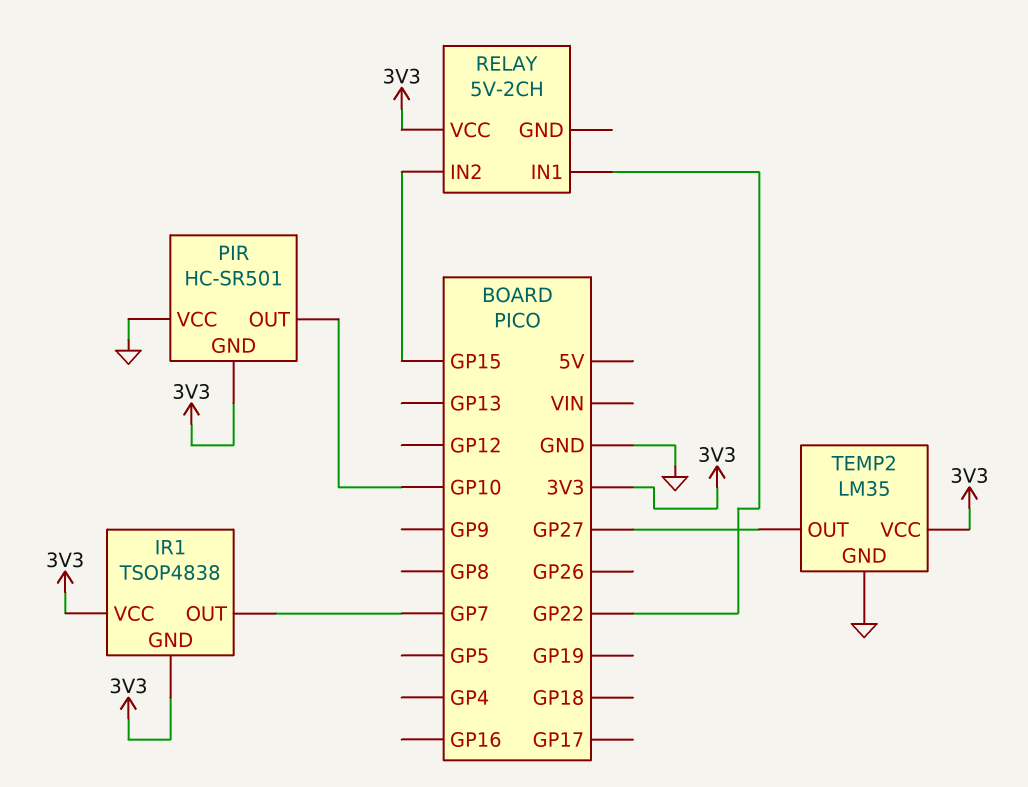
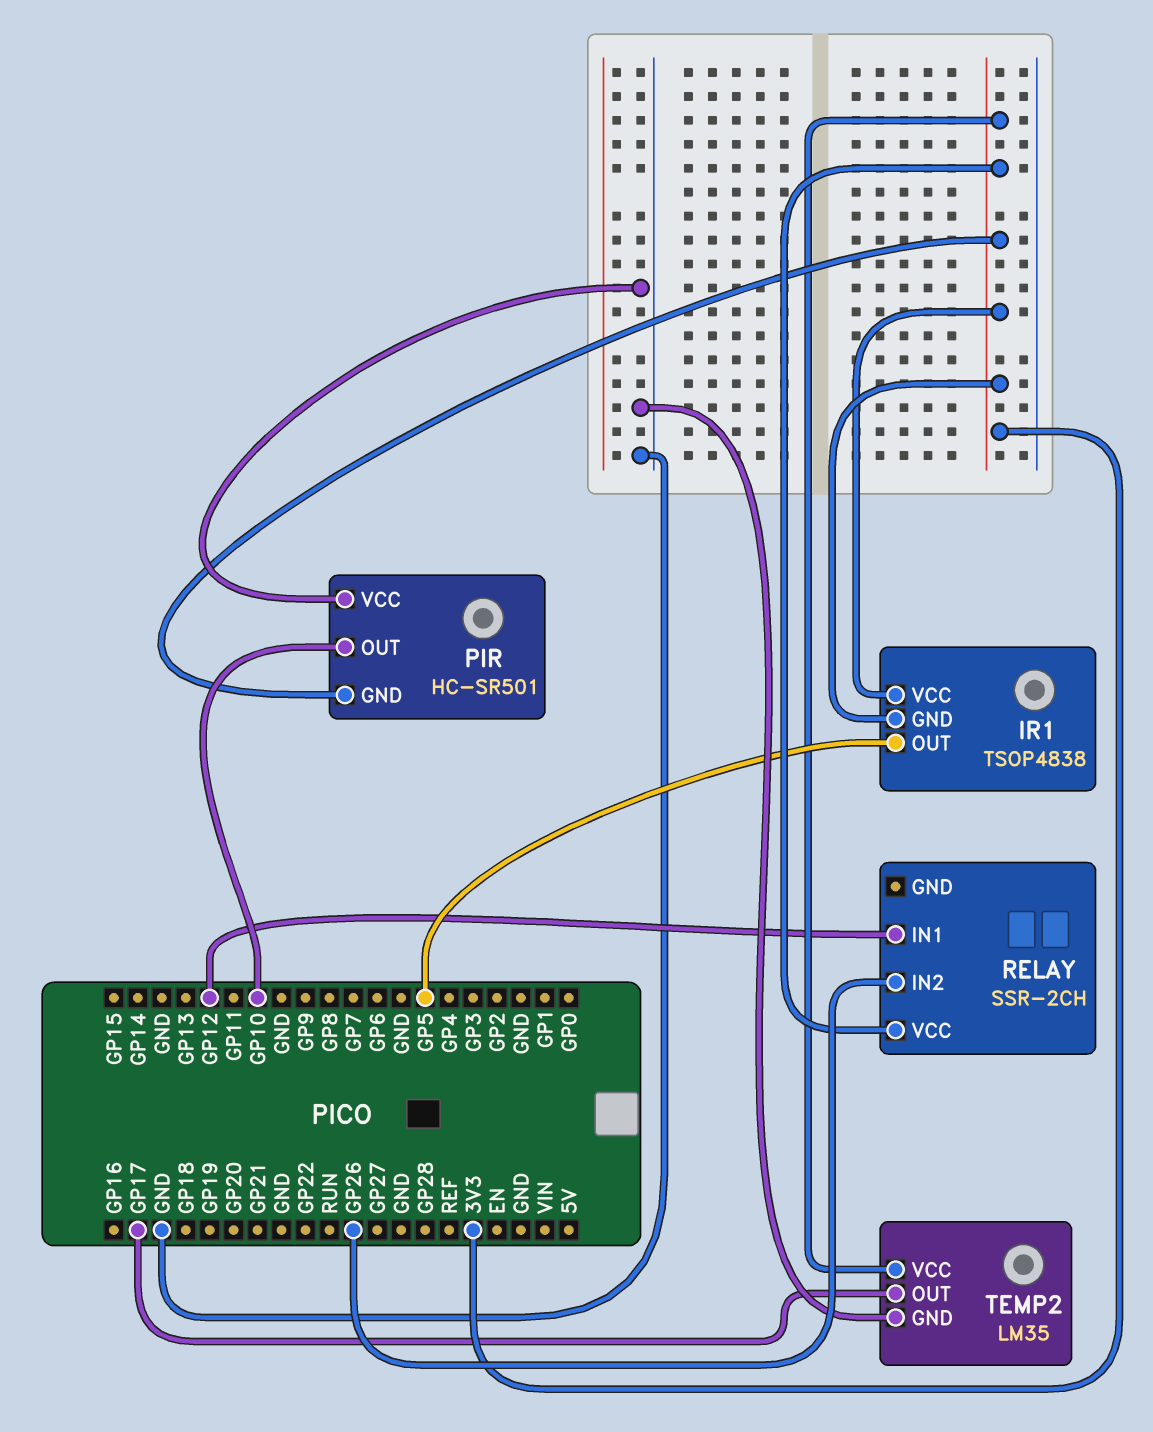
IR1 pin OUT: GP7 -> GP5
RELAY: 5V-2CH -> SSR-2CH
RELAY pin IN1: GP22 -> GP12
RELAY pin IN2: GP15 -> GP26
TEMP2 pin OUT: GP27 -> GP17

